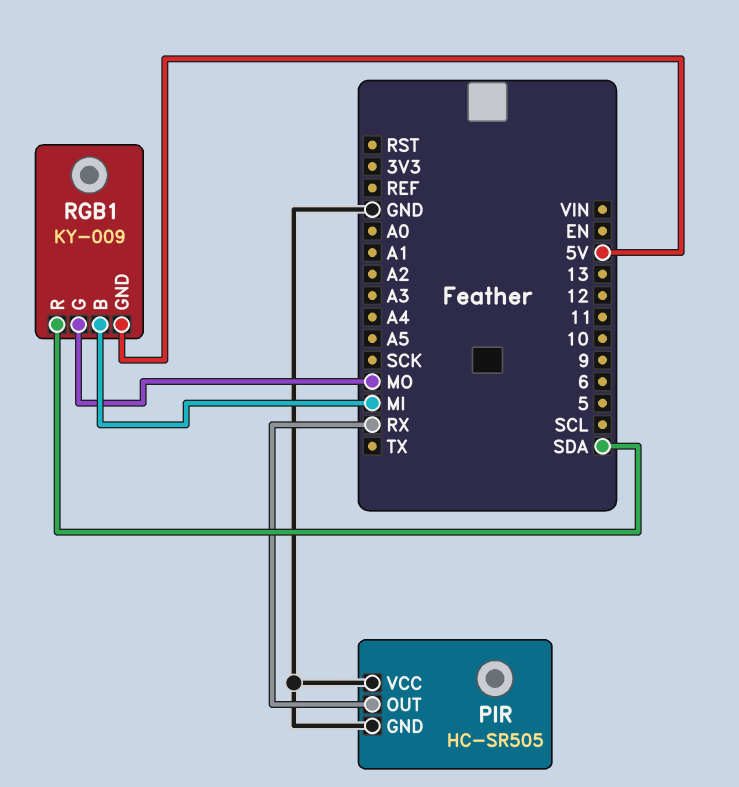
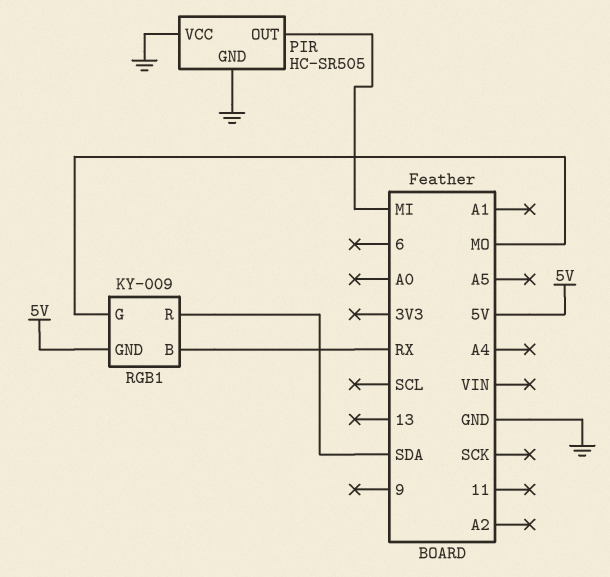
PIR pin OUT: RX -> MI
RGB1 pin B: MI -> RX

